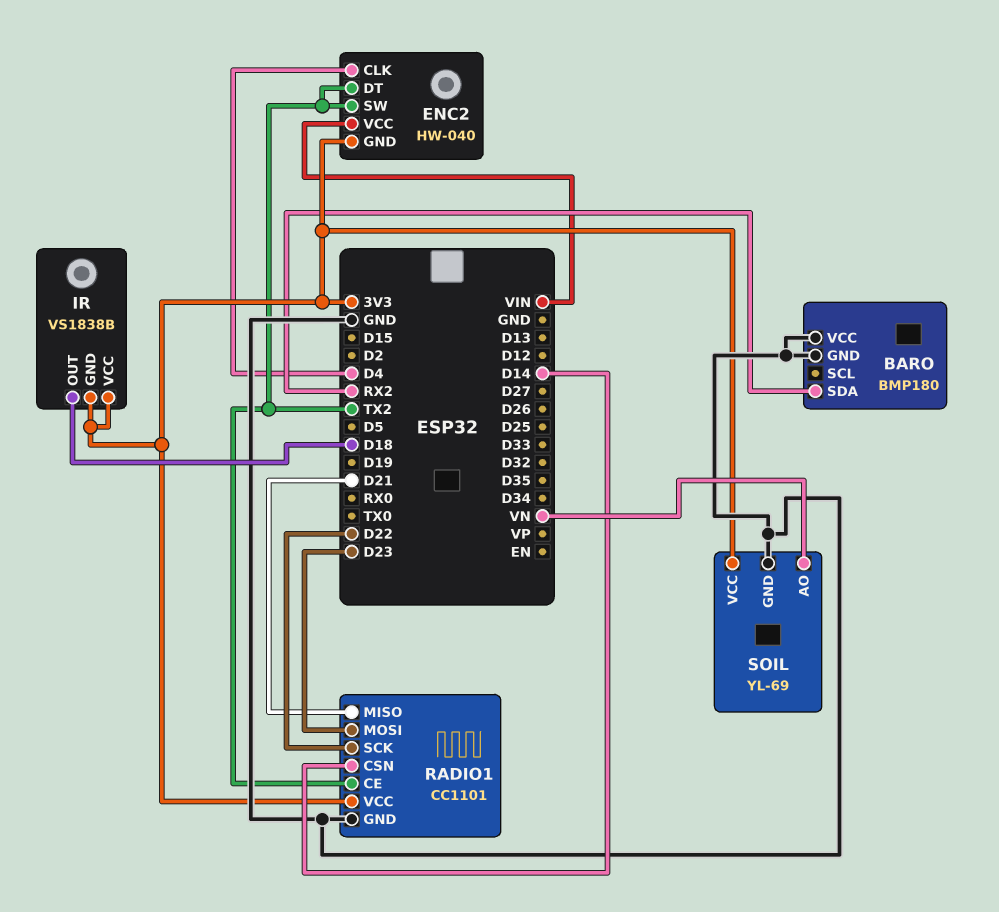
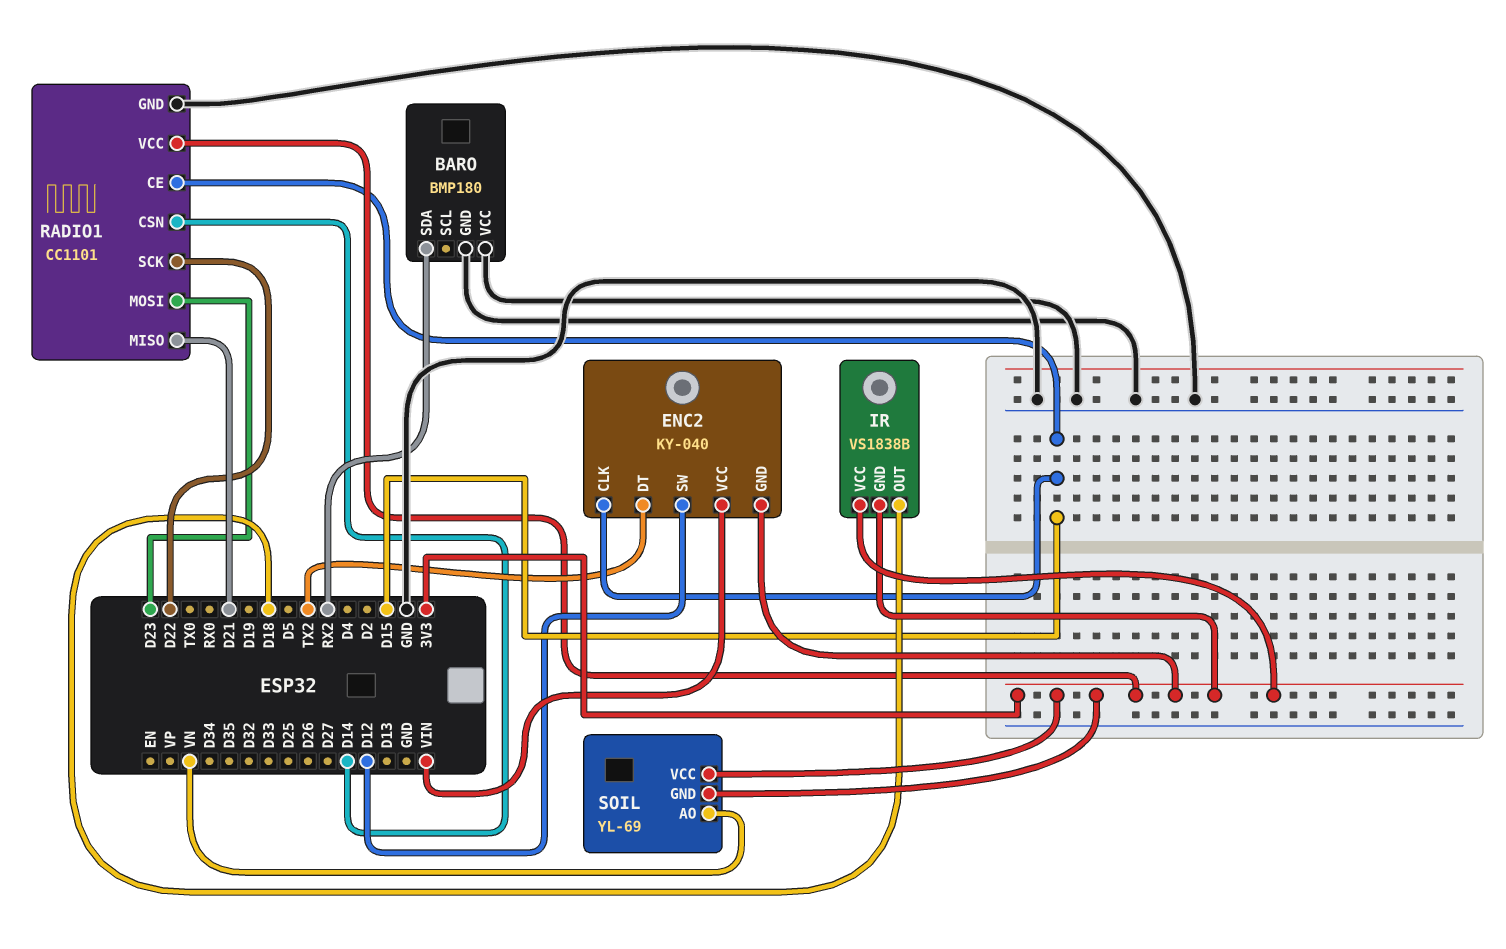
ENC2: HW-040 -> KY-040
ENC2 pin CLK: D4 -> D15
ENC2 pin SW: TX2 -> D12
RADIO1 pin CE: TX2 -> D15
SOIL pin GND: GND -> 3V3

